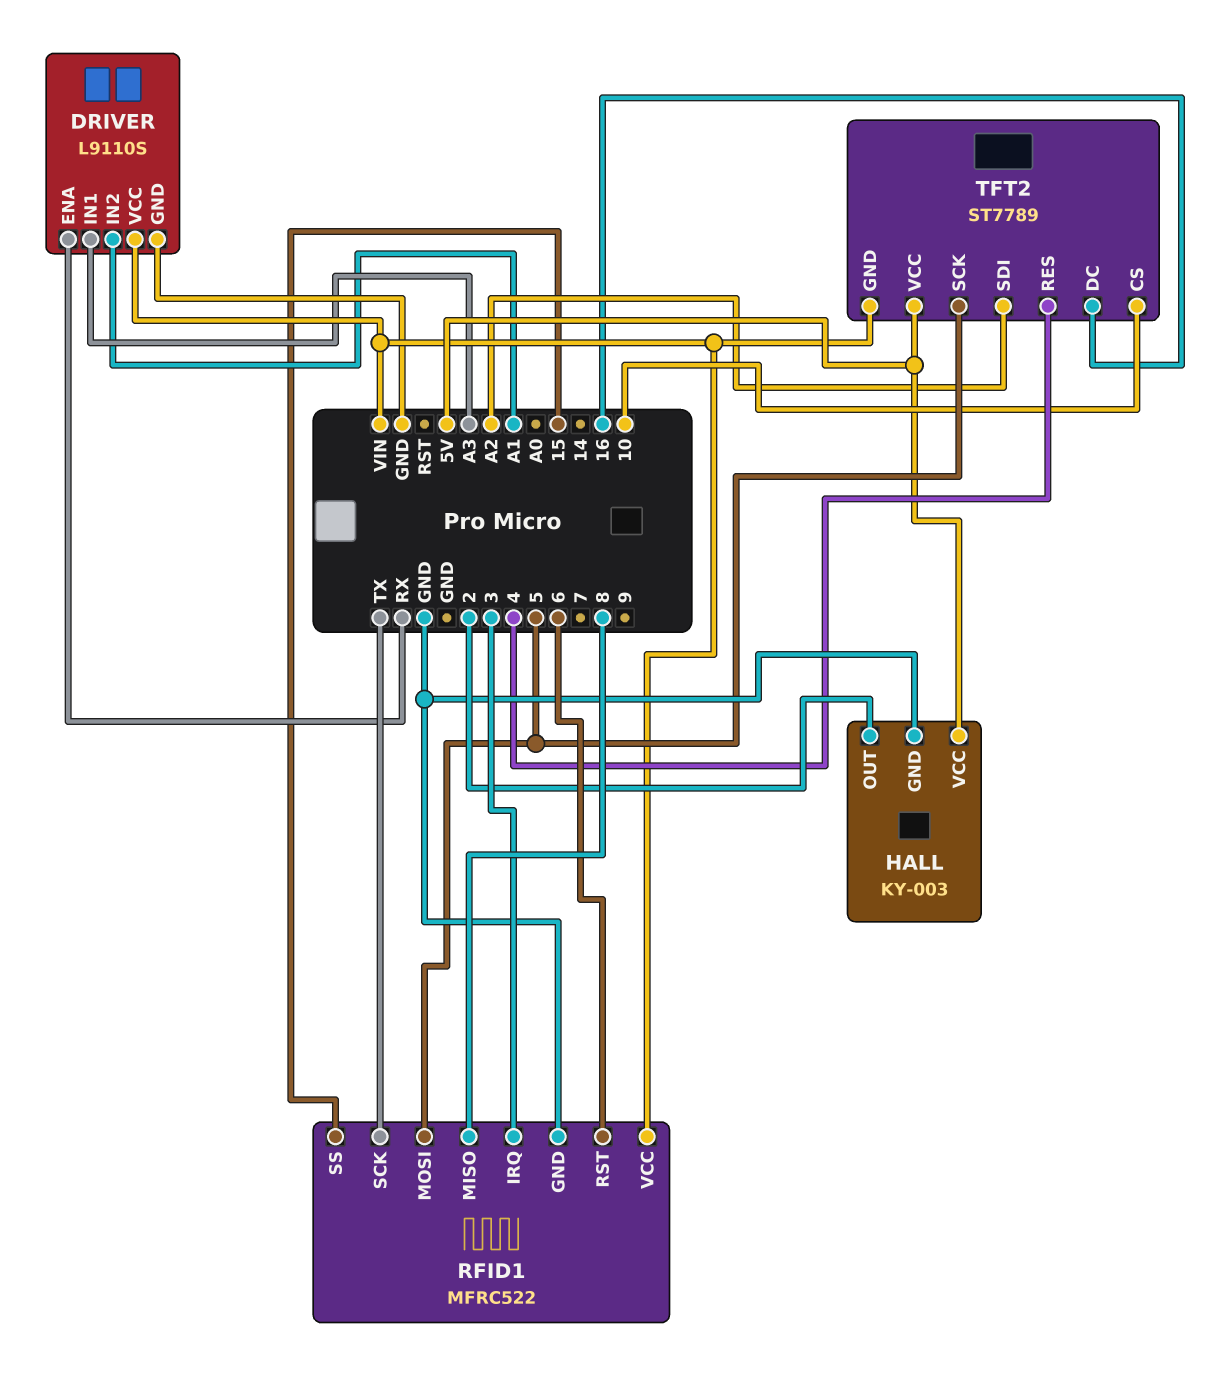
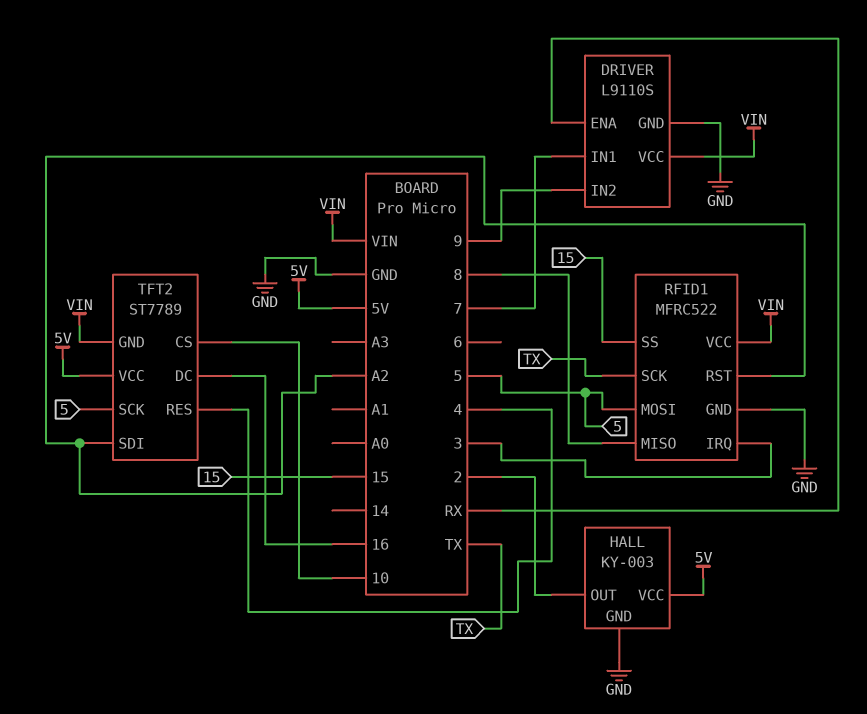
DRIVER pin IN1: A3 -> 7
DRIVER pin IN2: A1 -> 9
RFID1 pin RST: 6 -> A2

